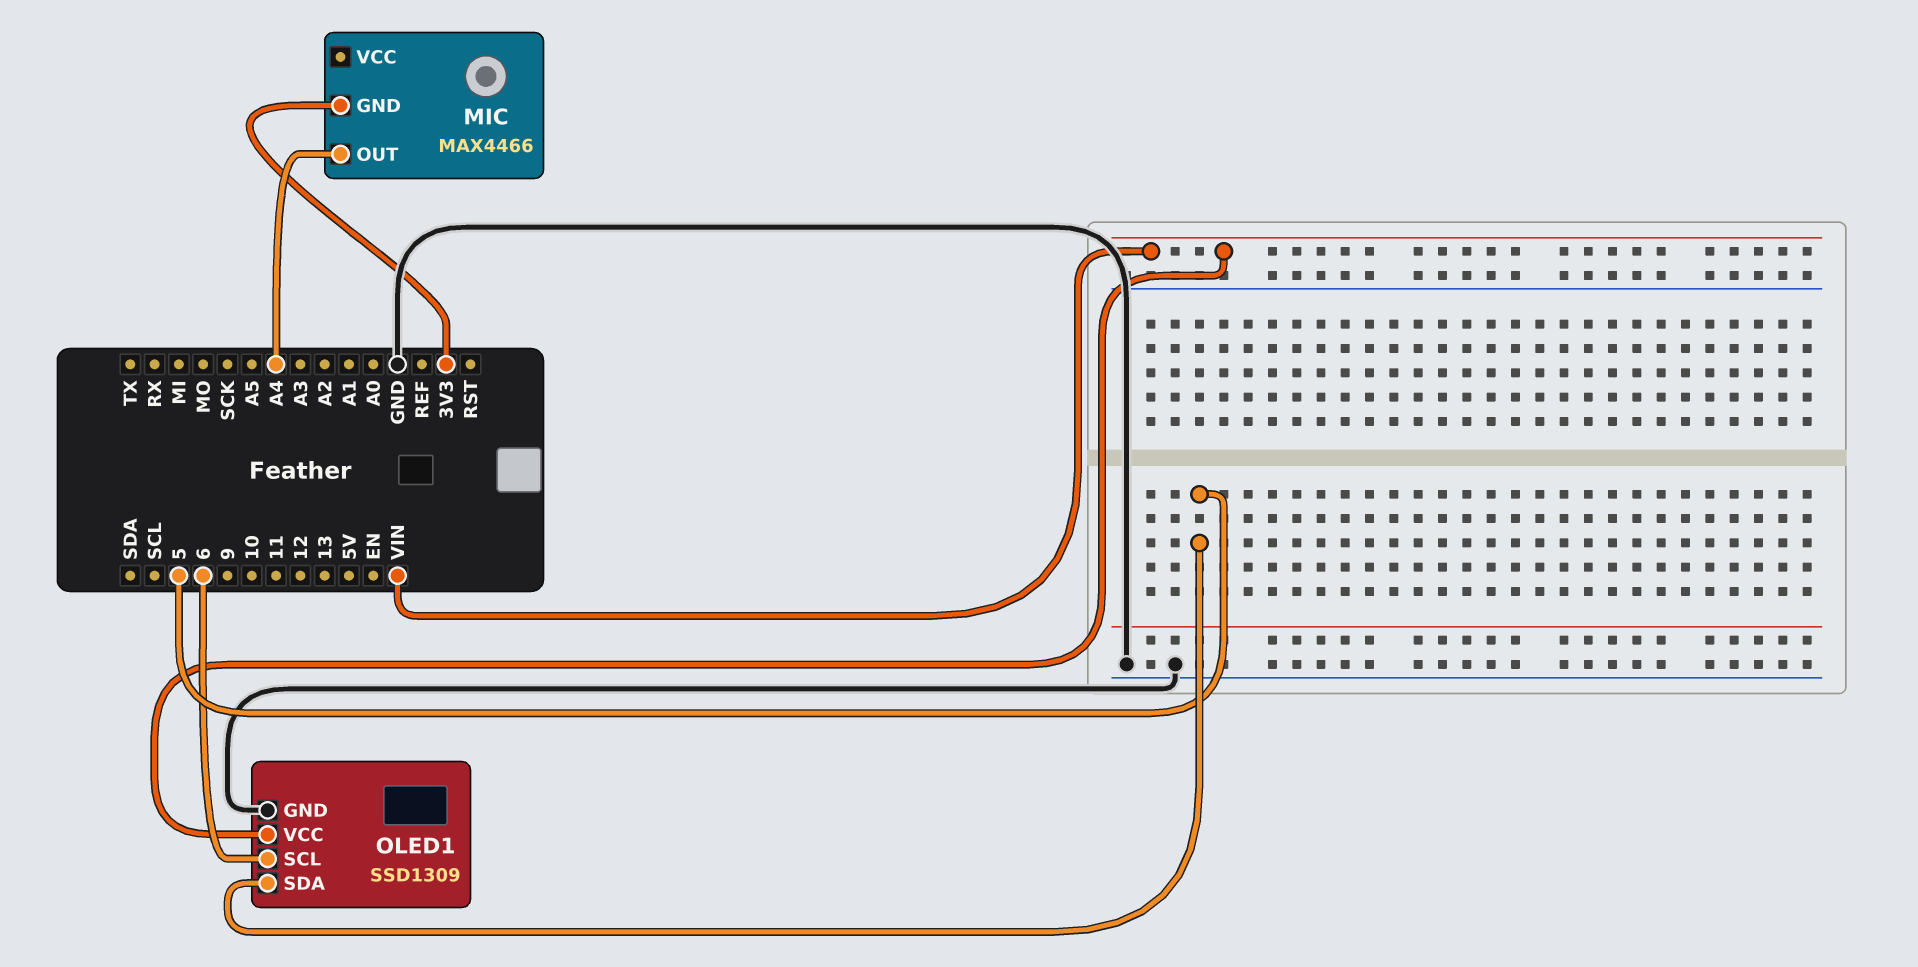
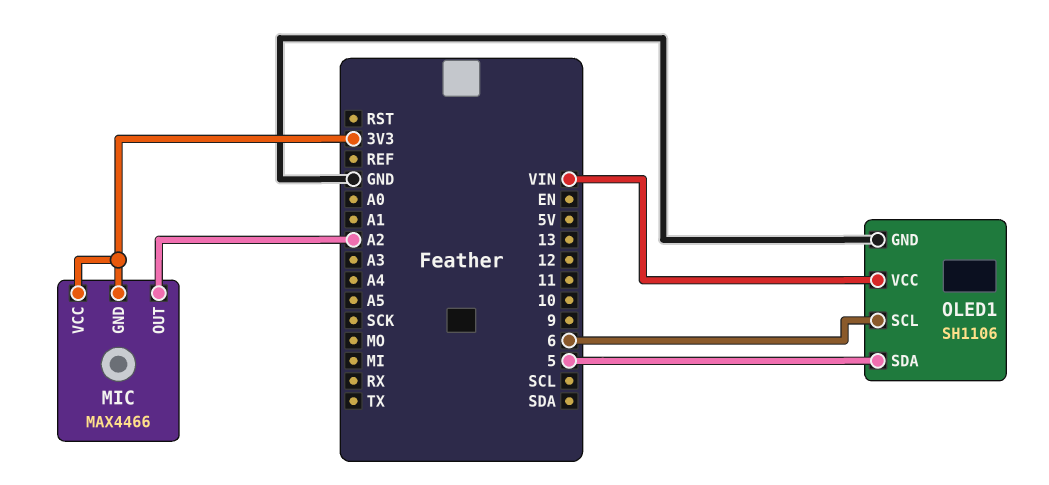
MIC pin OUT: A4 -> A2
MIC pin VCC: none -> 3V3
OLED1: SSD1309 -> SH1106

